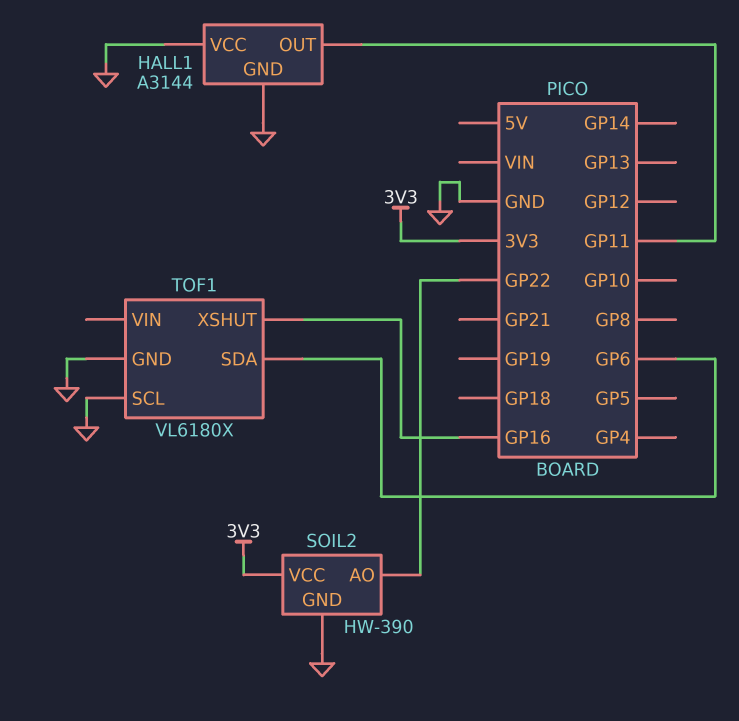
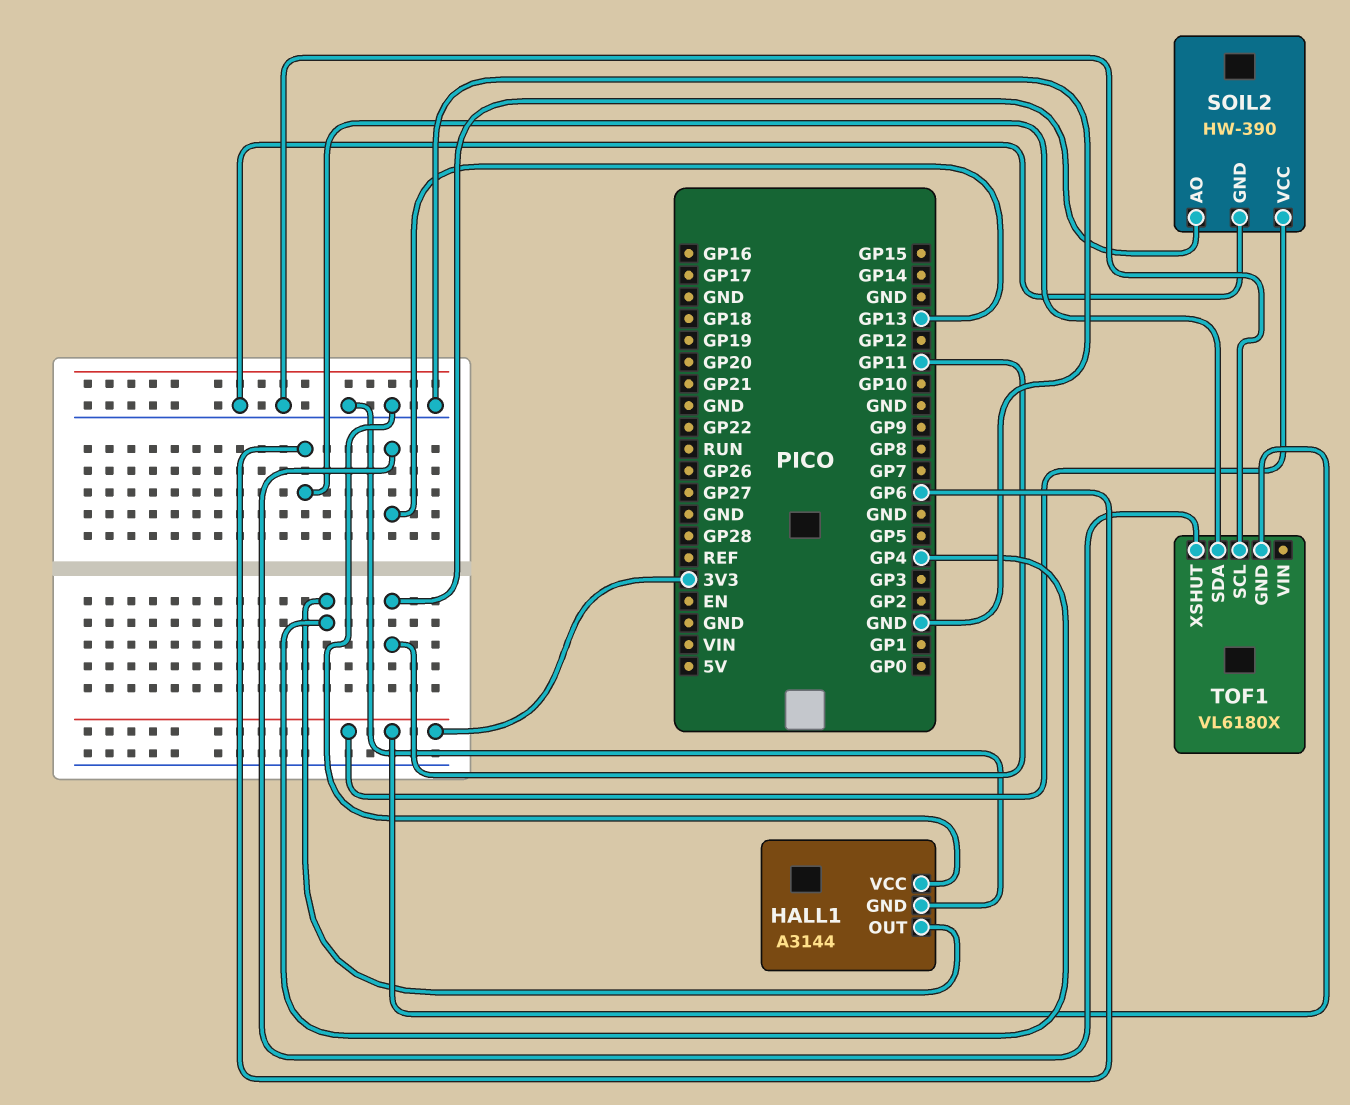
HALL1 pin OUT: GP11 -> GP4
SOIL2 pin AO: GP22 -> GP11
TOF1 pin GND: GND -> 3V3
TOF1 pin XSHUT: GP16 -> GP13

